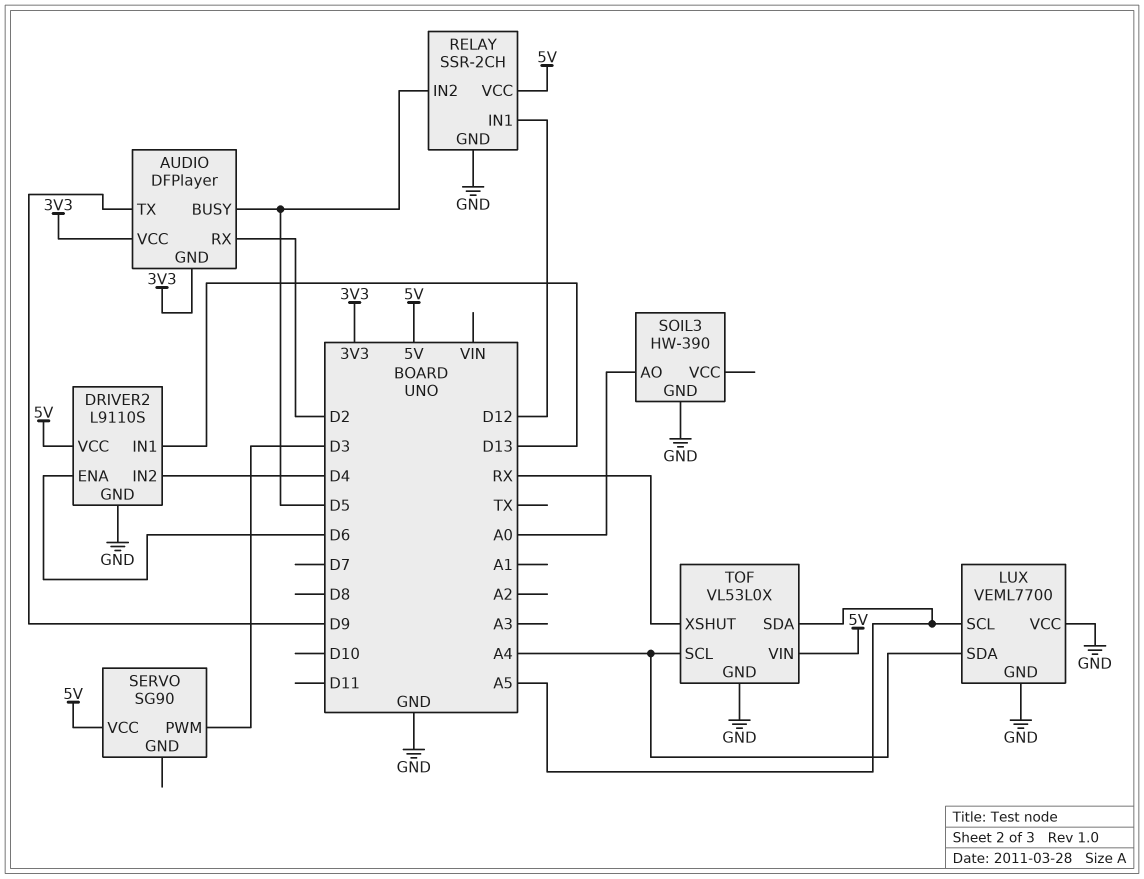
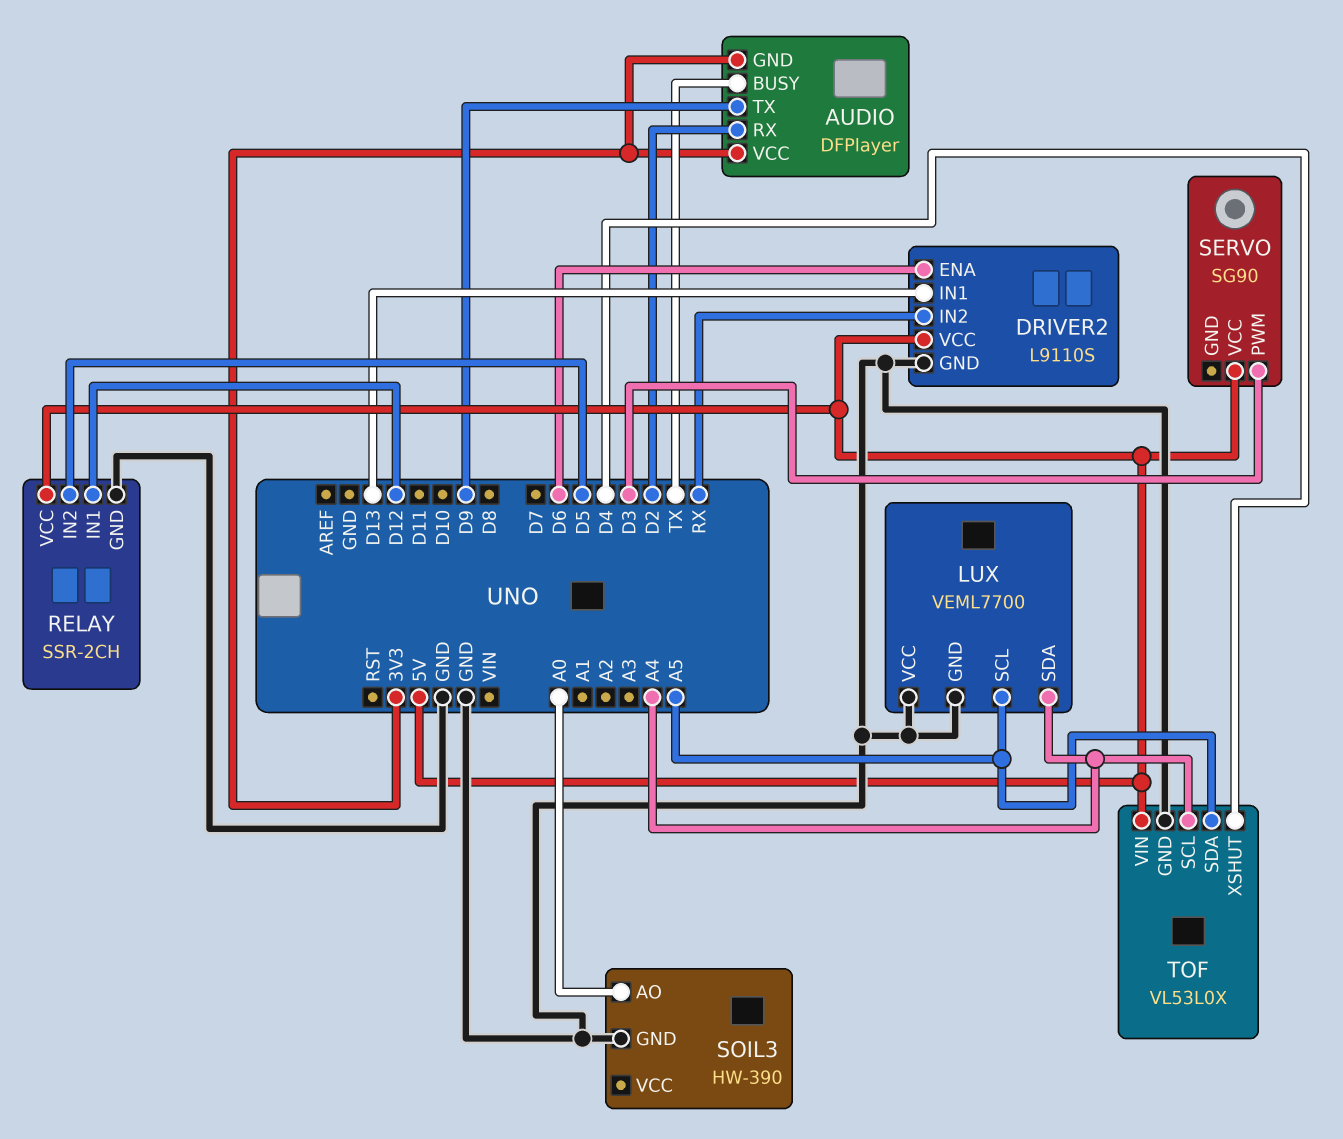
AUDIO pin BUSY: D5 -> TX
DRIVER2 pin IN2: D4 -> RX
TOF pin XSHUT: RX -> D4

